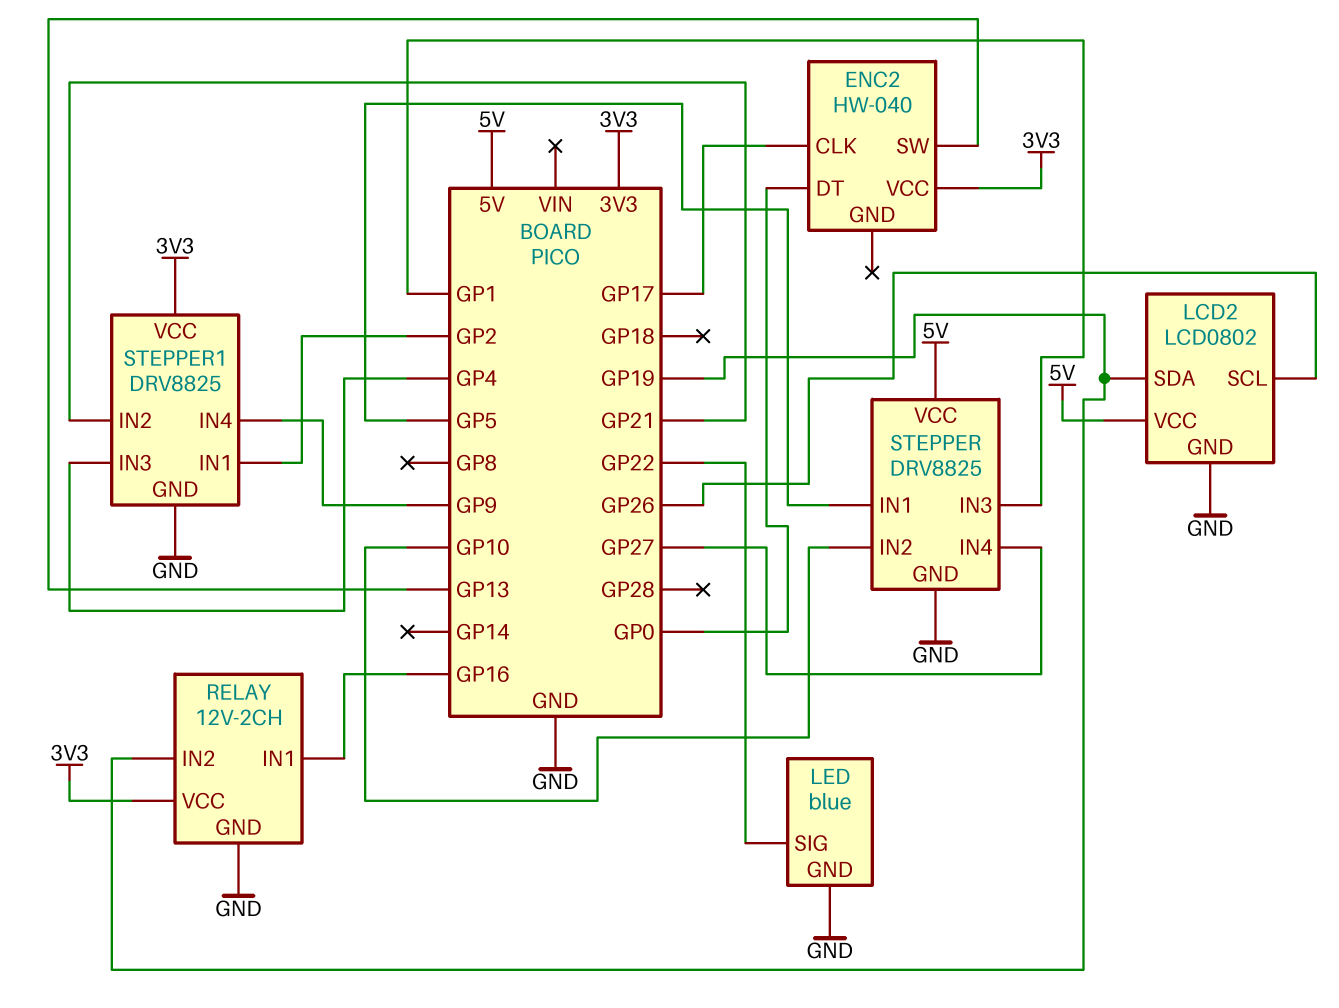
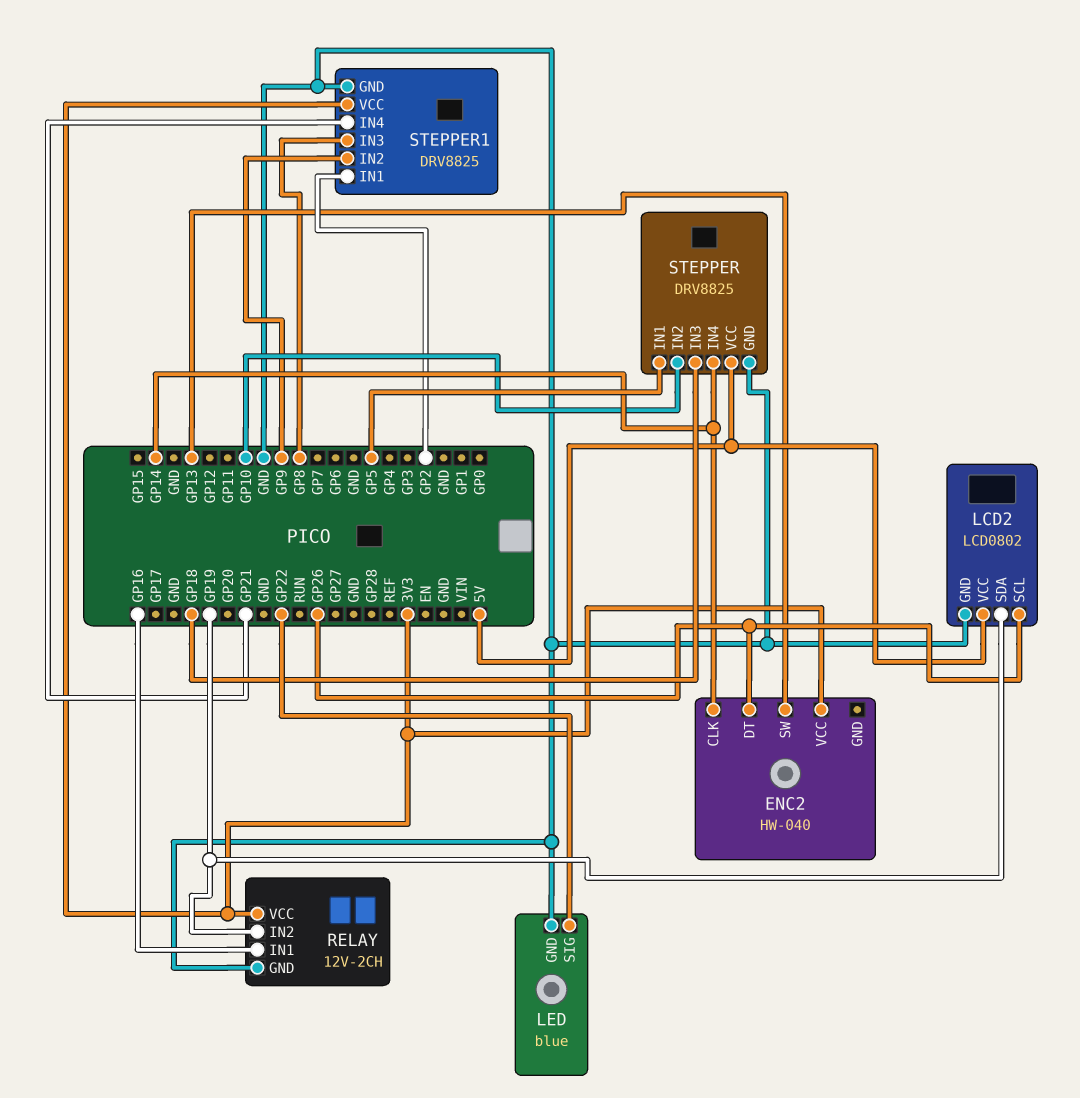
ENC2 pin CLK: GP17 -> GP14
ENC2 pin DT: GP0 -> GP26
STEPPER pin IN3: GP1 -> GP18
STEPPER pin IN4: GP27 -> GP14
STEPPER1 pin IN2: GP21 -> GP9
STEPPER1 pin IN3: GP4 -> GP8
STEPPER1 pin IN4: GP9 -> GP21

